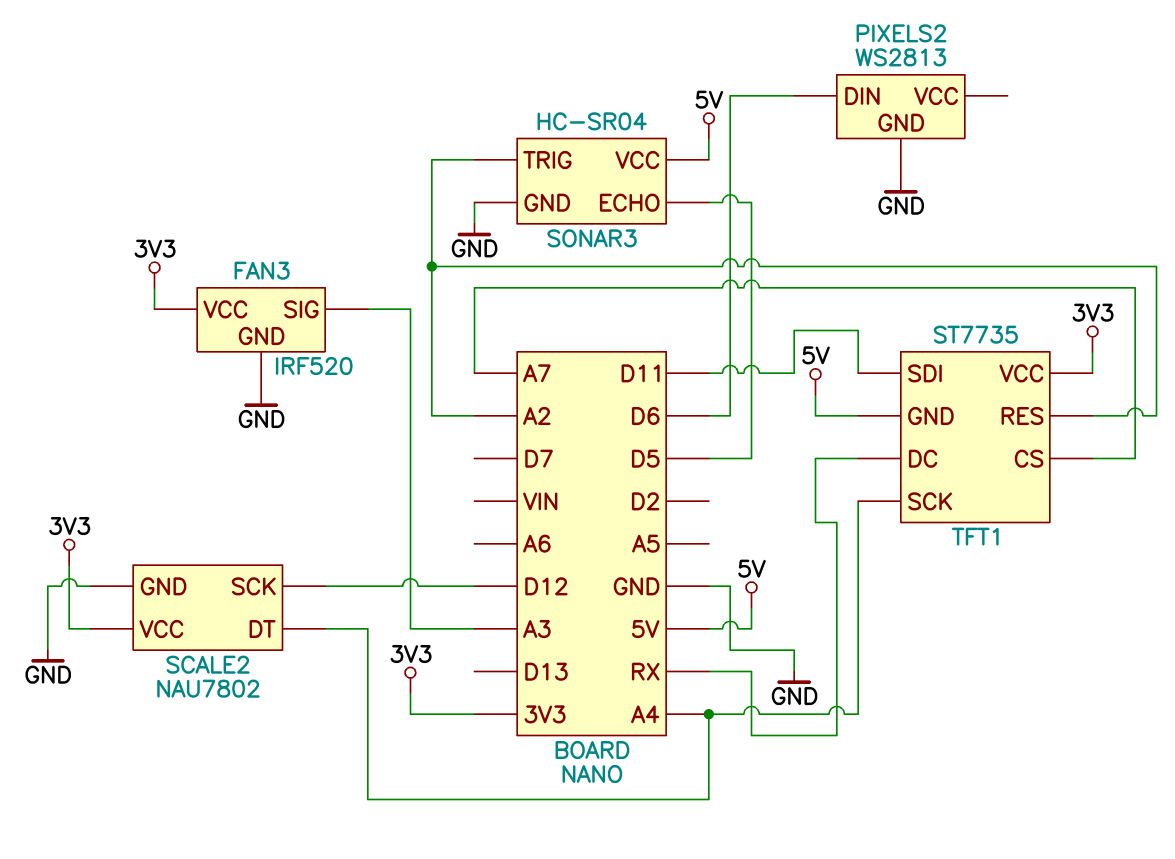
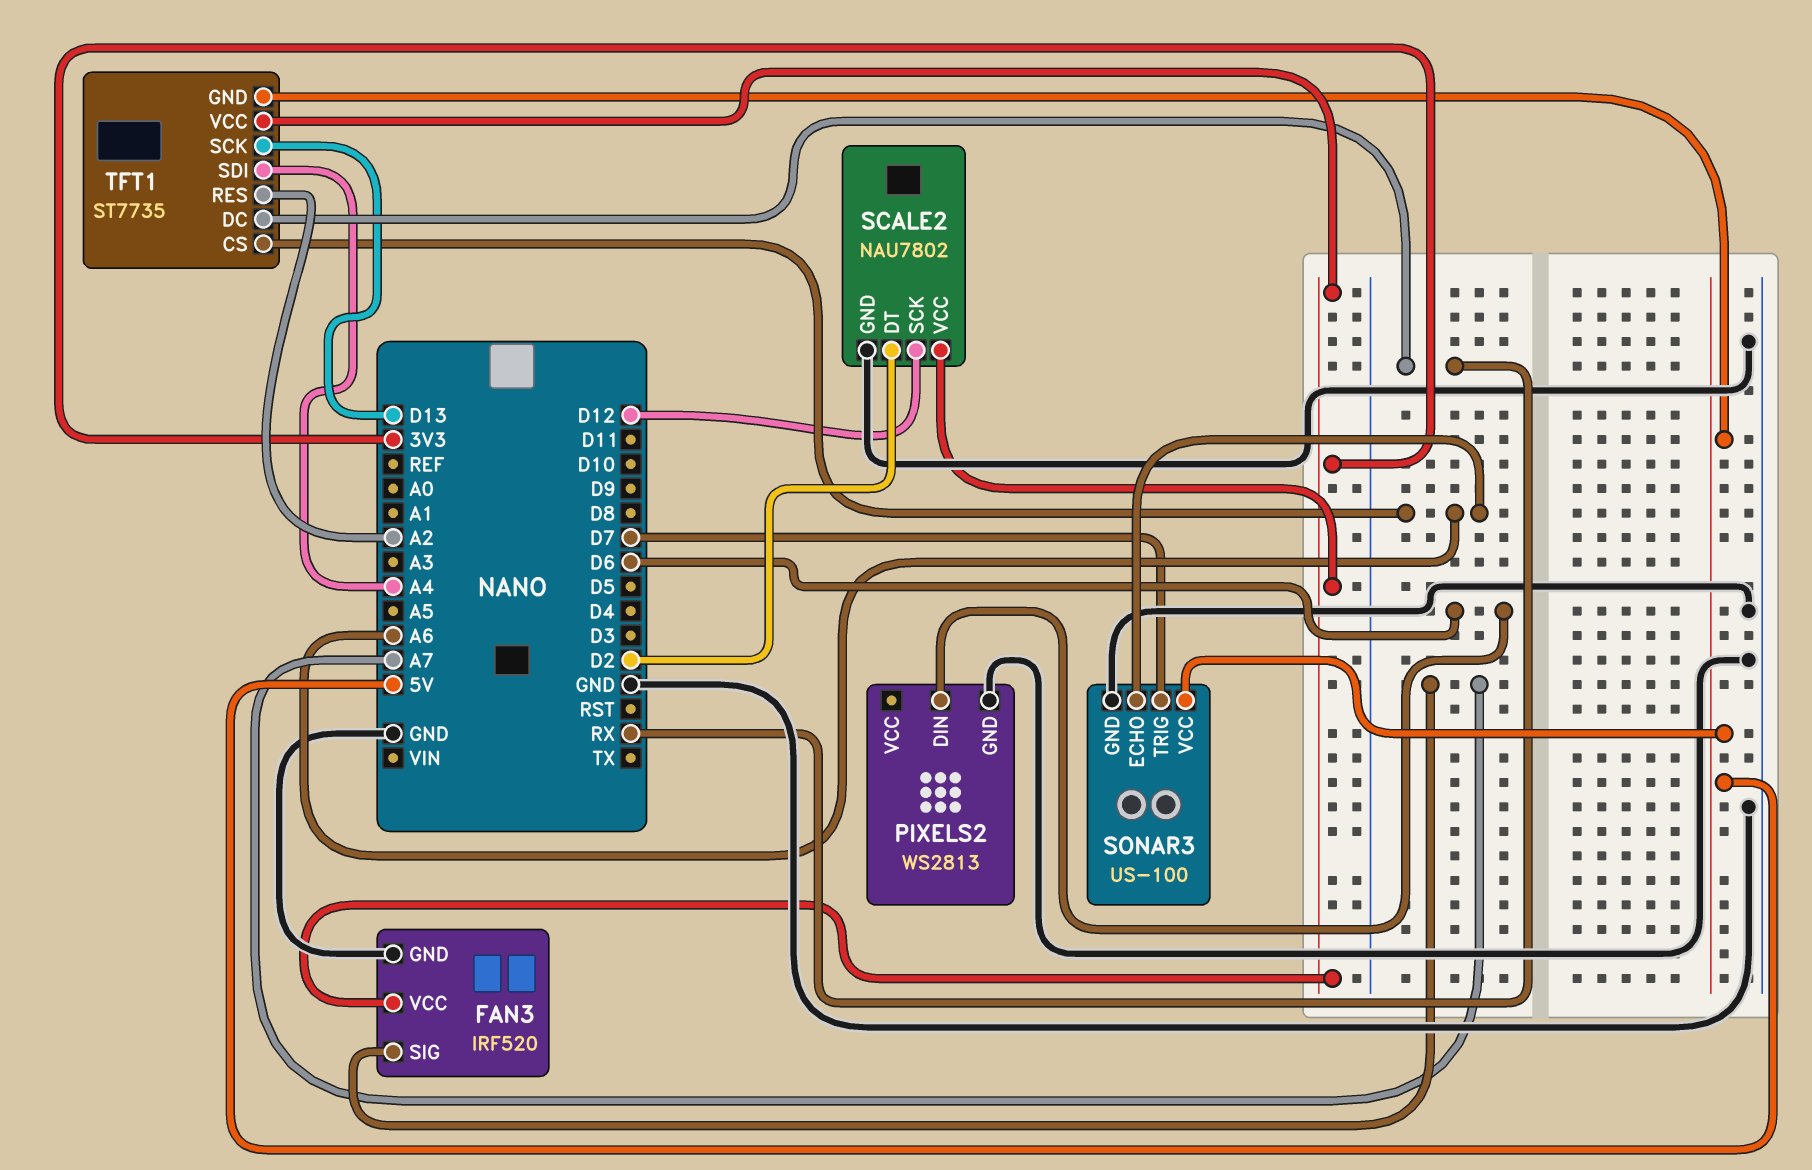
FAN3 pin SIG: A3 -> A7
SCALE2 pin DT: A4 -> D2
SONAR3: HC-SR04 -> US-100
SONAR3 pin ECHO: D5 -> A6
SONAR3 pin TRIG: A2 -> D7
TFT1 pin CS: A7 -> A6
TFT1 pin SCK: A4 -> D13
TFT1 pin SDI: D11 -> A4

